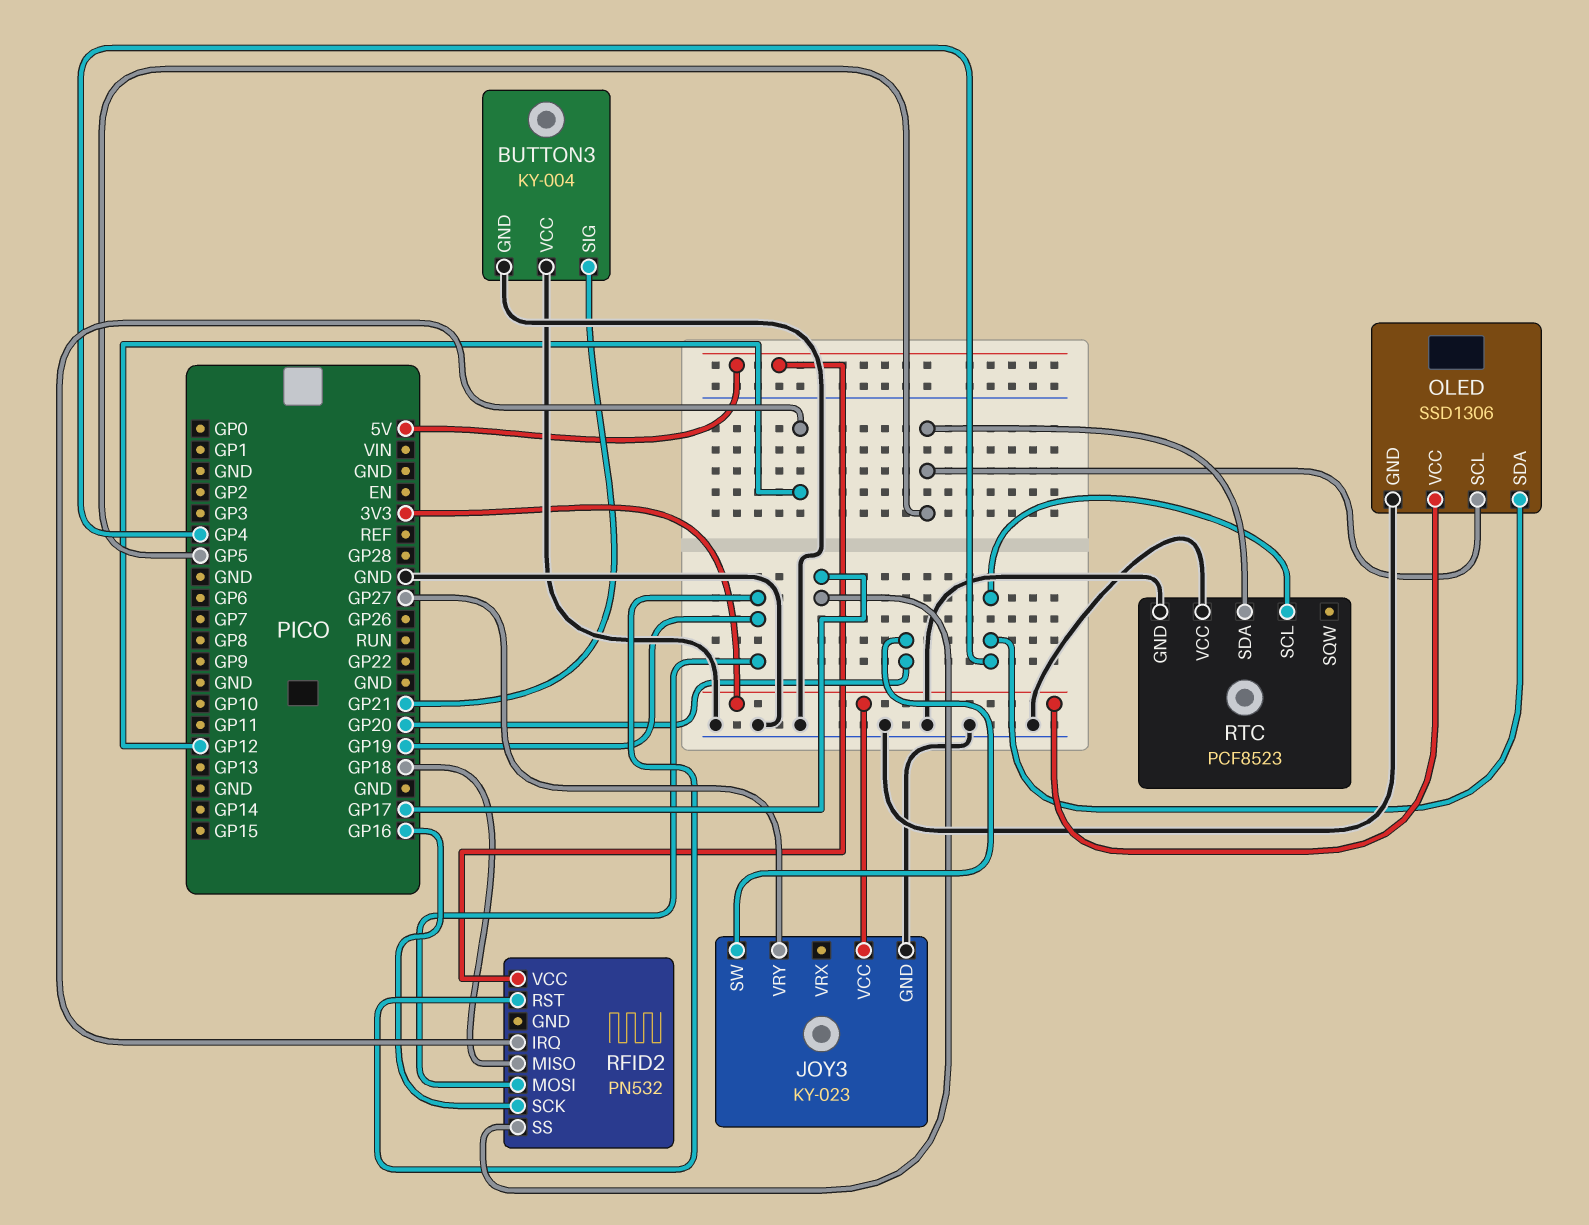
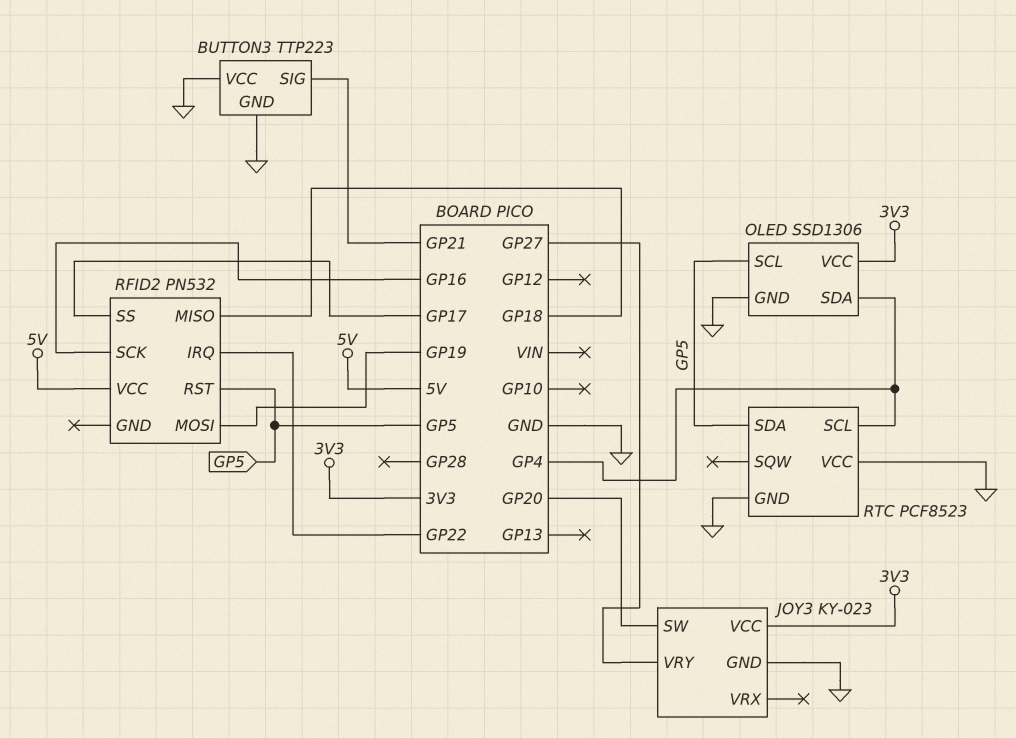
BUTTON3: KY-004 -> TTP223
RFID2 pin IRQ: GP12 -> GP22
RFID2 pin RST: GP19 -> GP5

